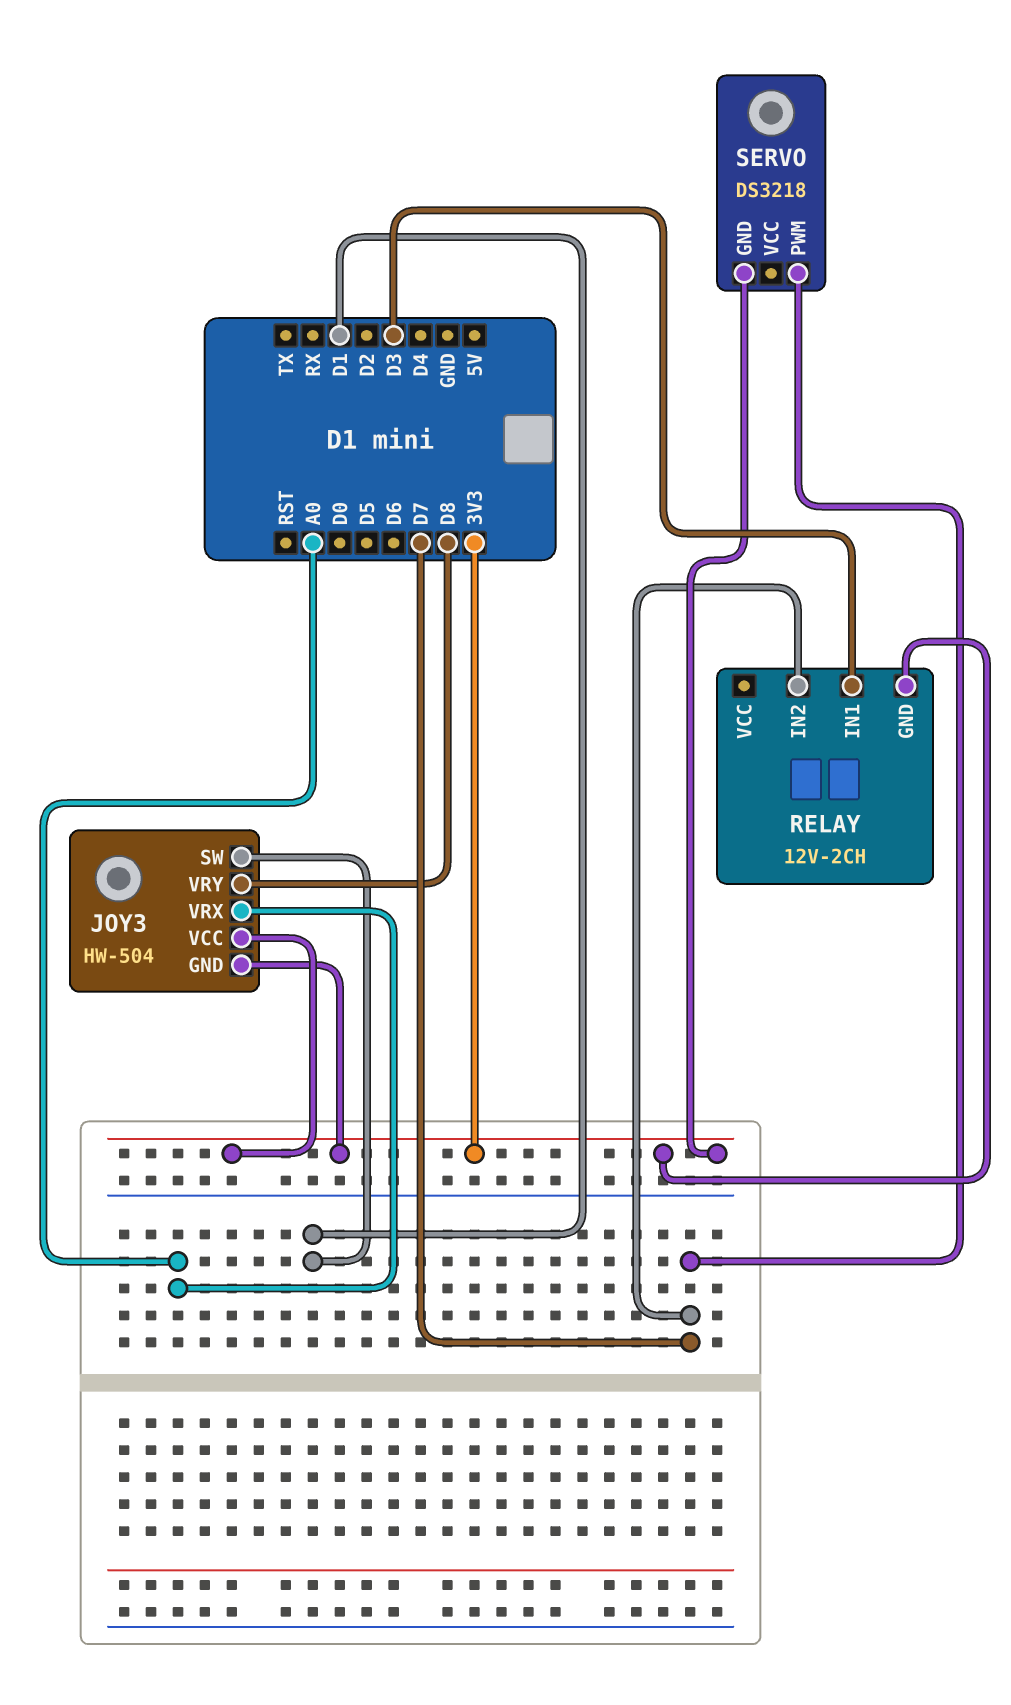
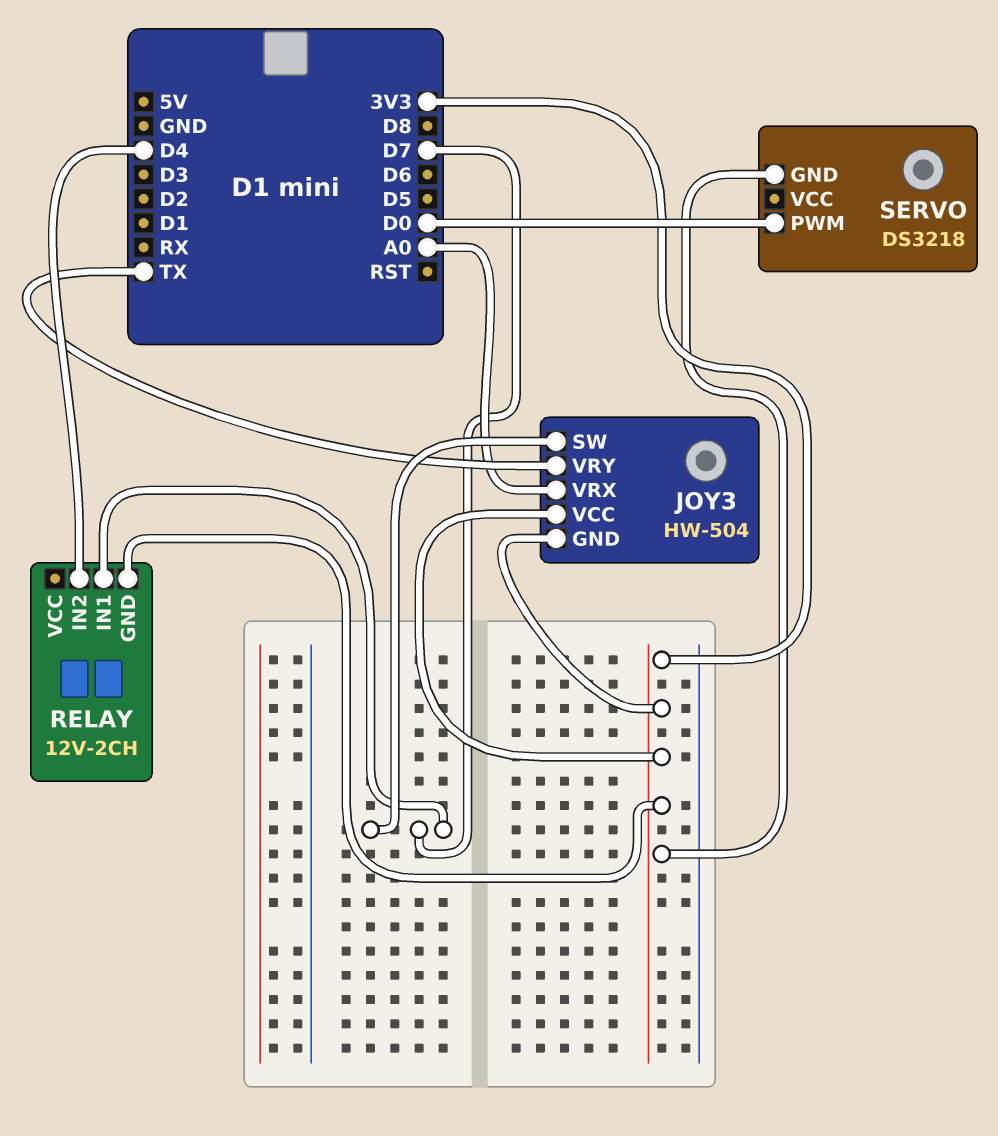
JOY3 pin SW: D1 -> D7
JOY3 pin VRY: D8 -> TX
RELAY pin IN1: D3 -> D7
RELAY pin IN2: D7 -> D4
SERVO pin PWM: D7 -> D0

